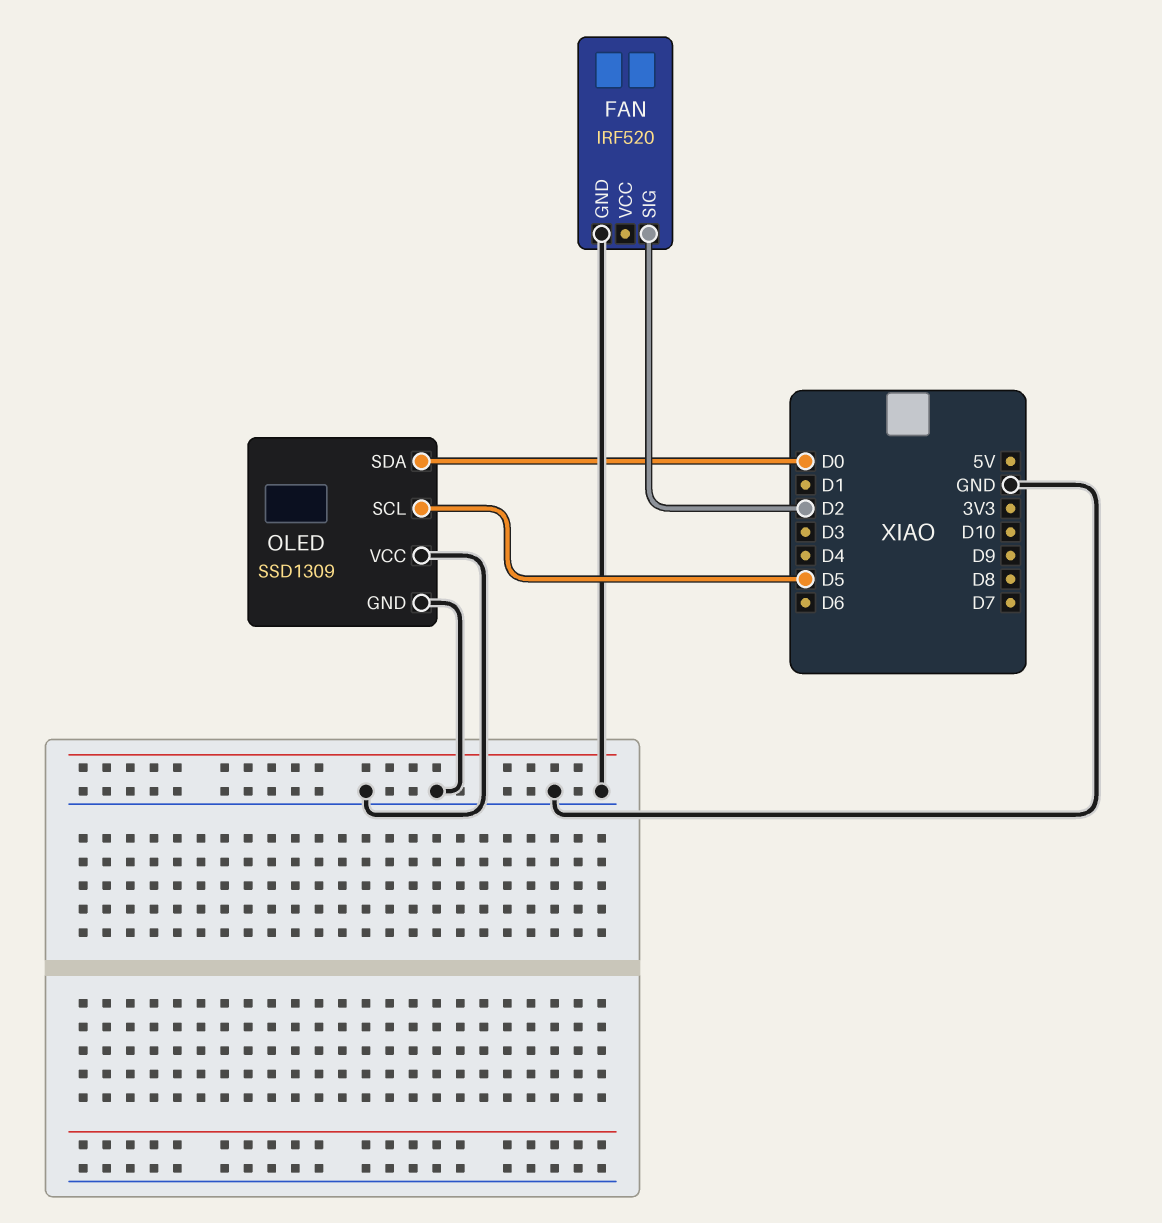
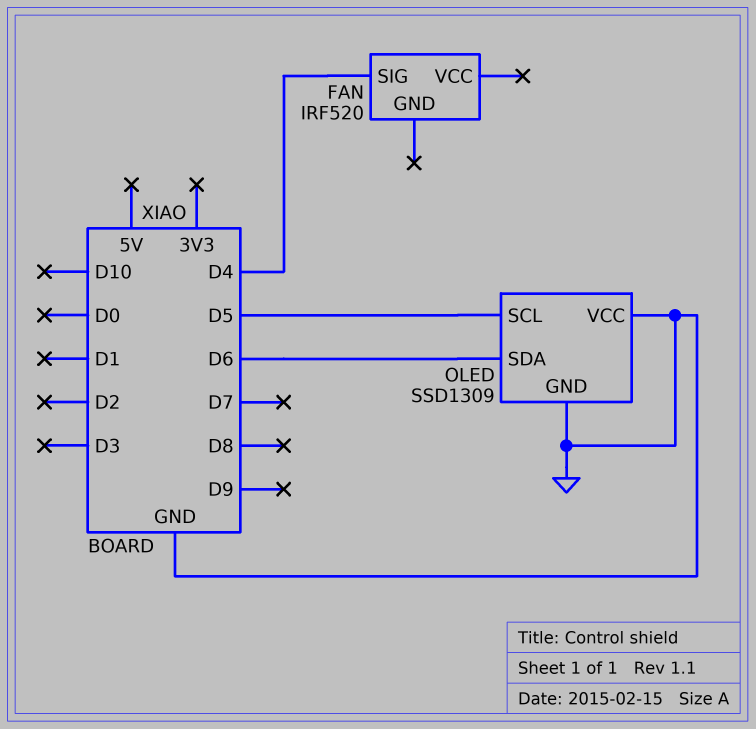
FAN pin GND: GND -> none
FAN pin SIG: D2 -> D4
OLED pin SDA: D0 -> D6

